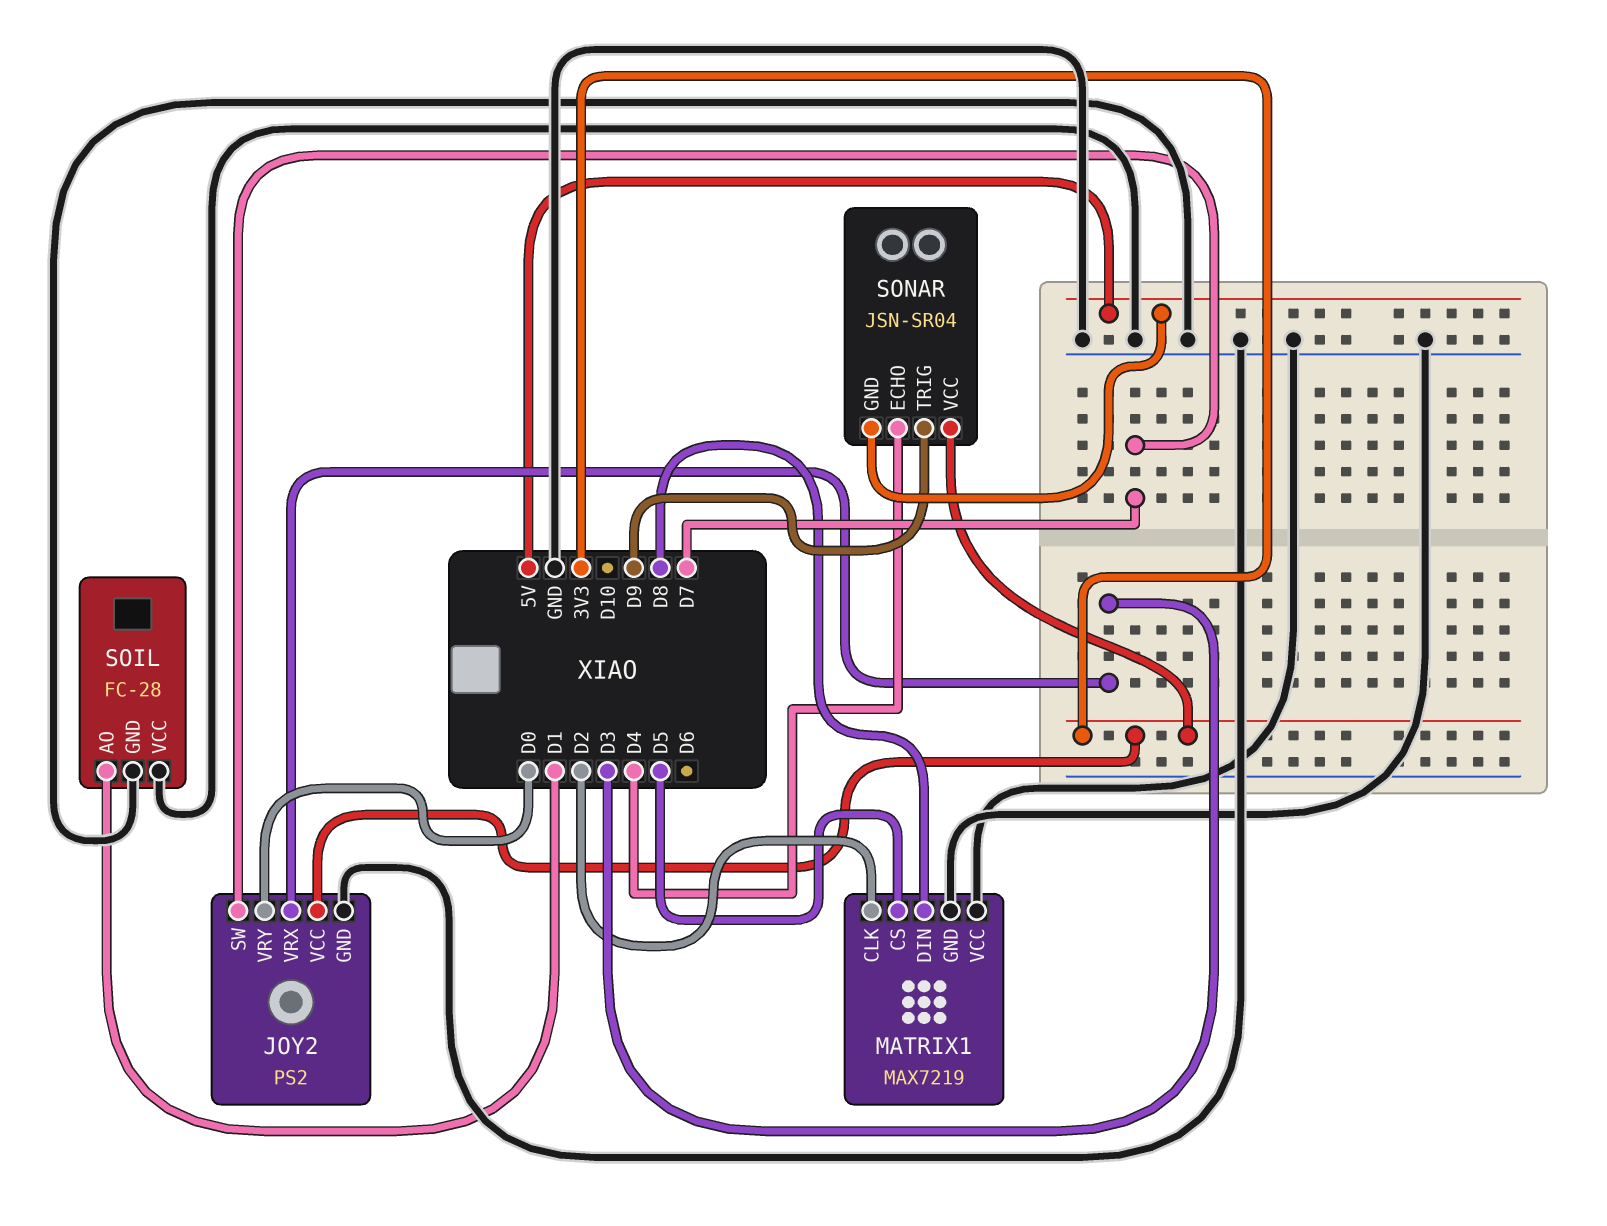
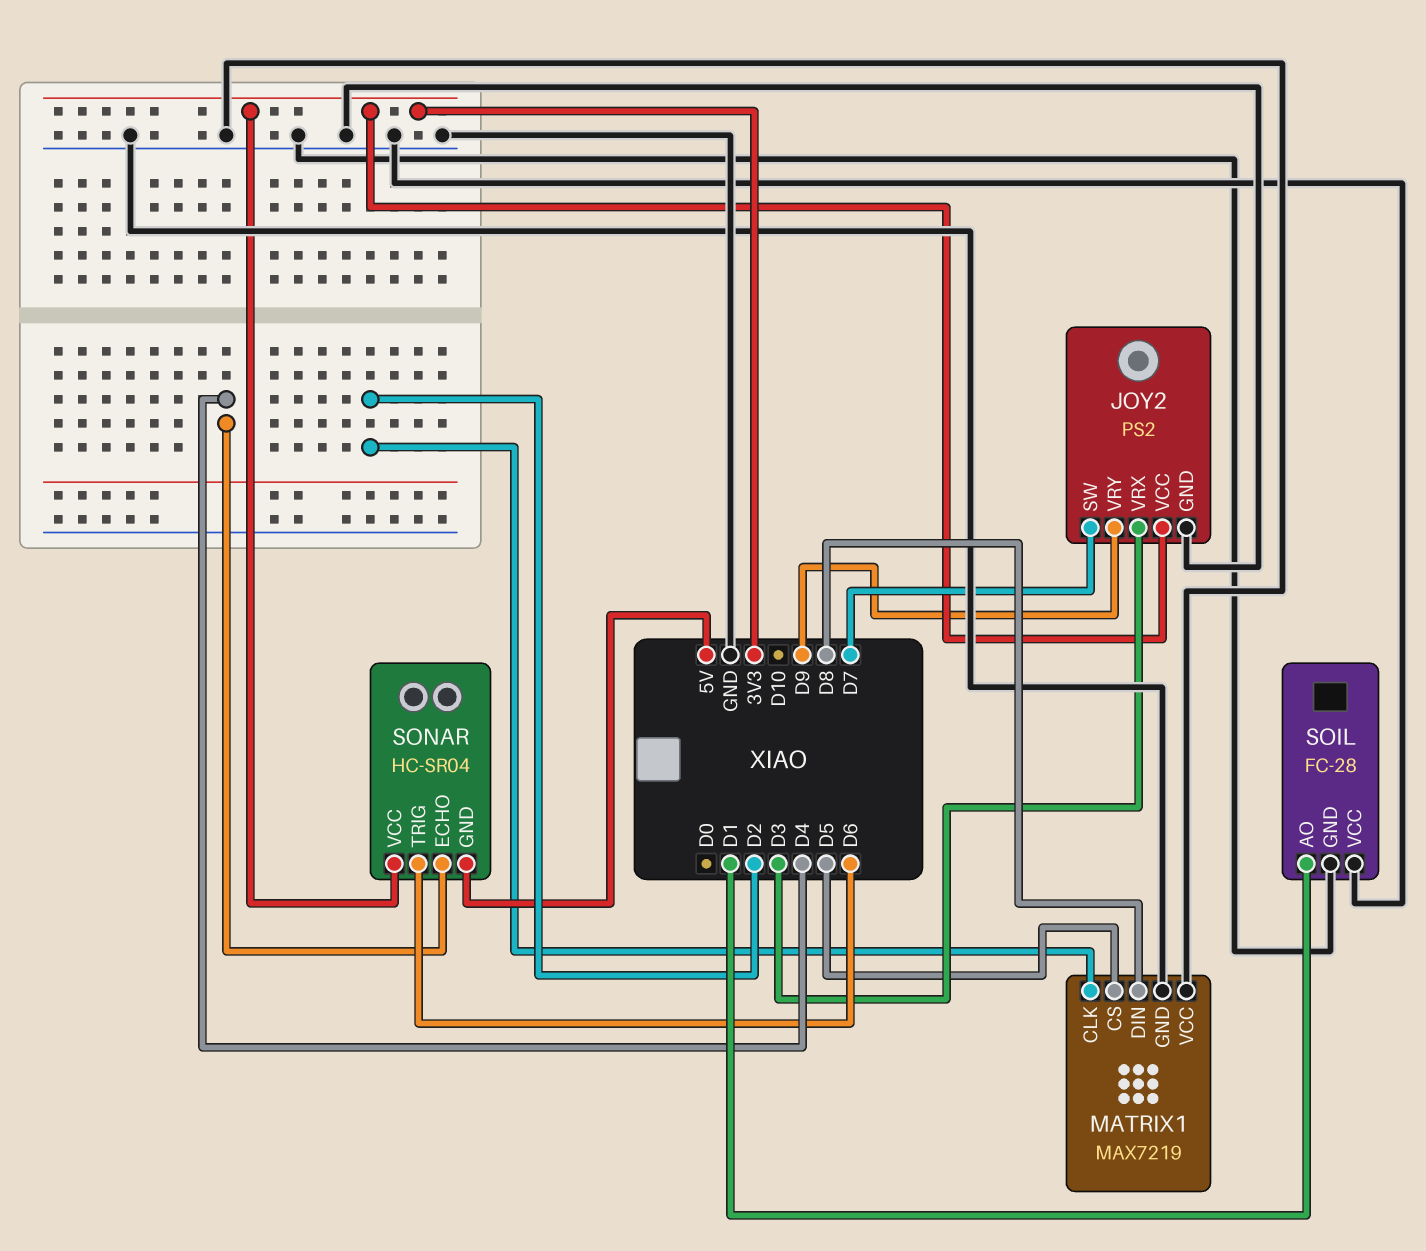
JOY2 pin VRY: D0 -> D9
SONAR: JSN-SR04 -> HC-SR04
SONAR pin TRIG: D9 -> D6

